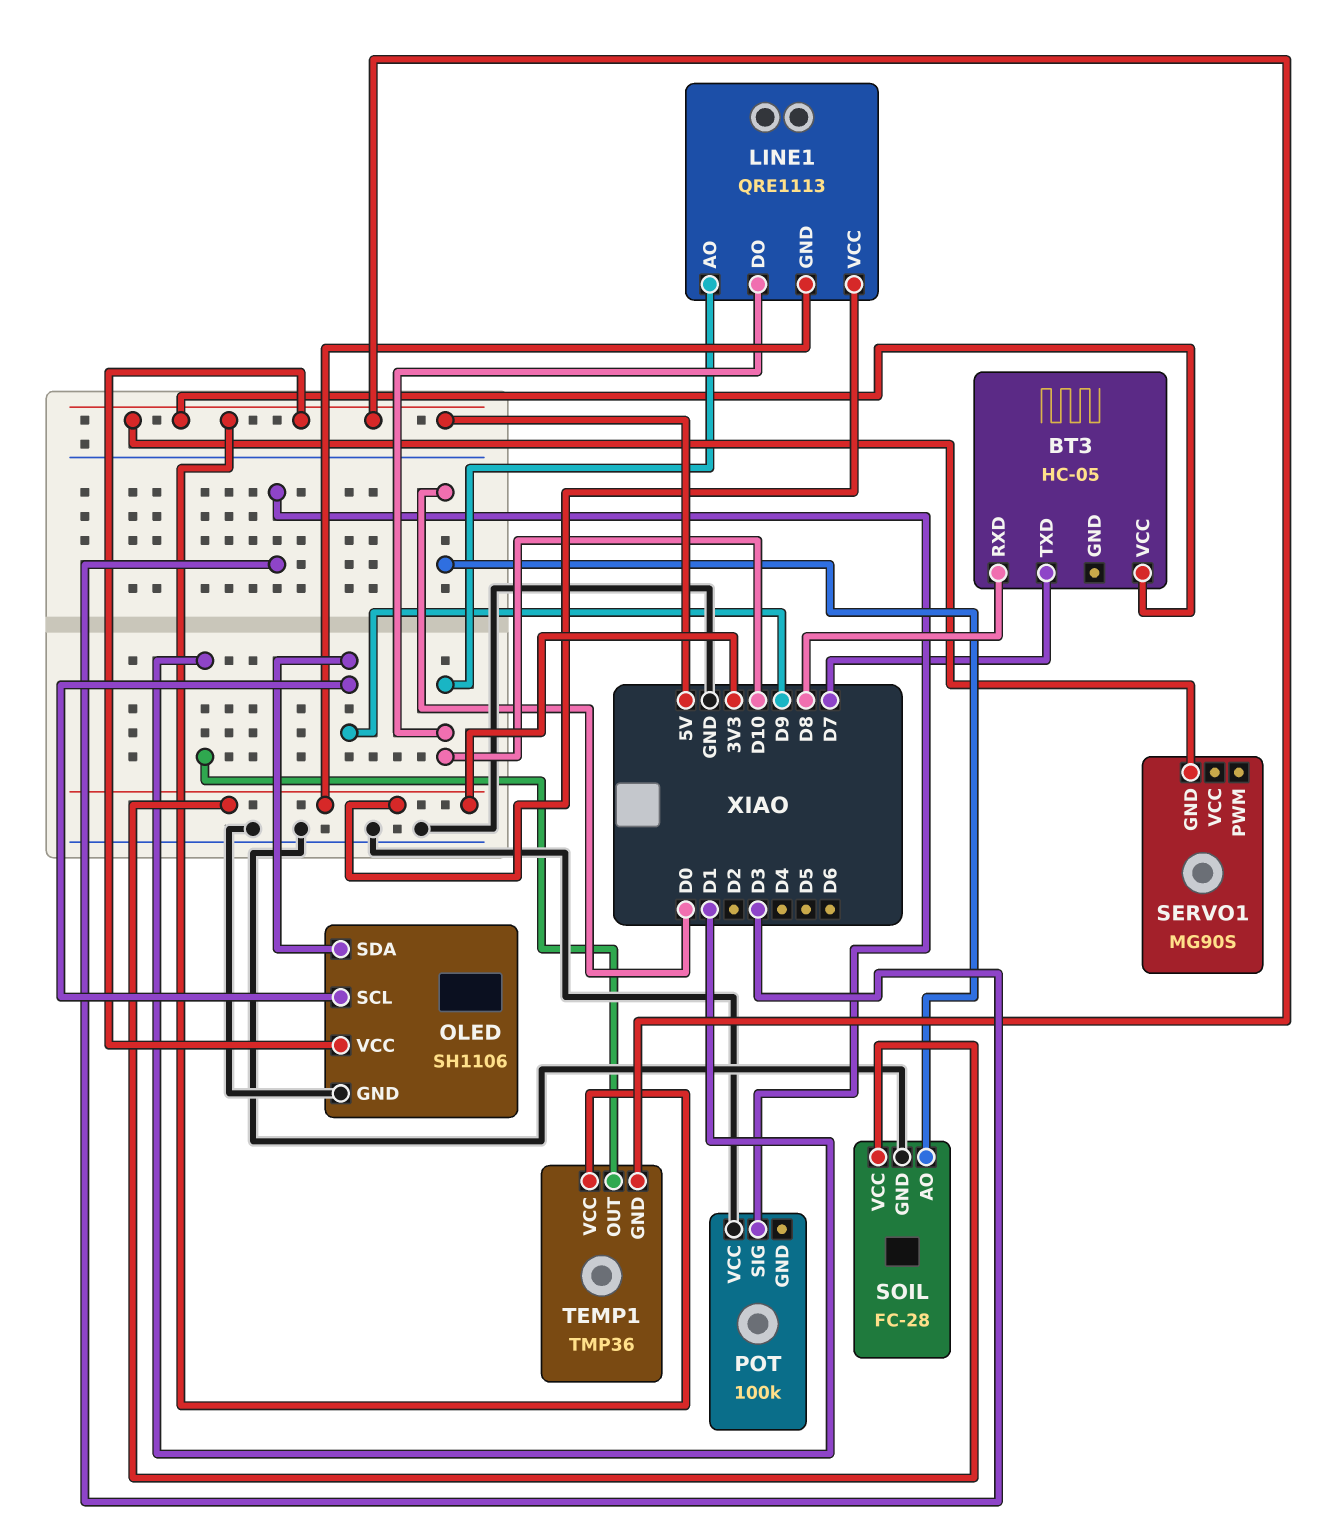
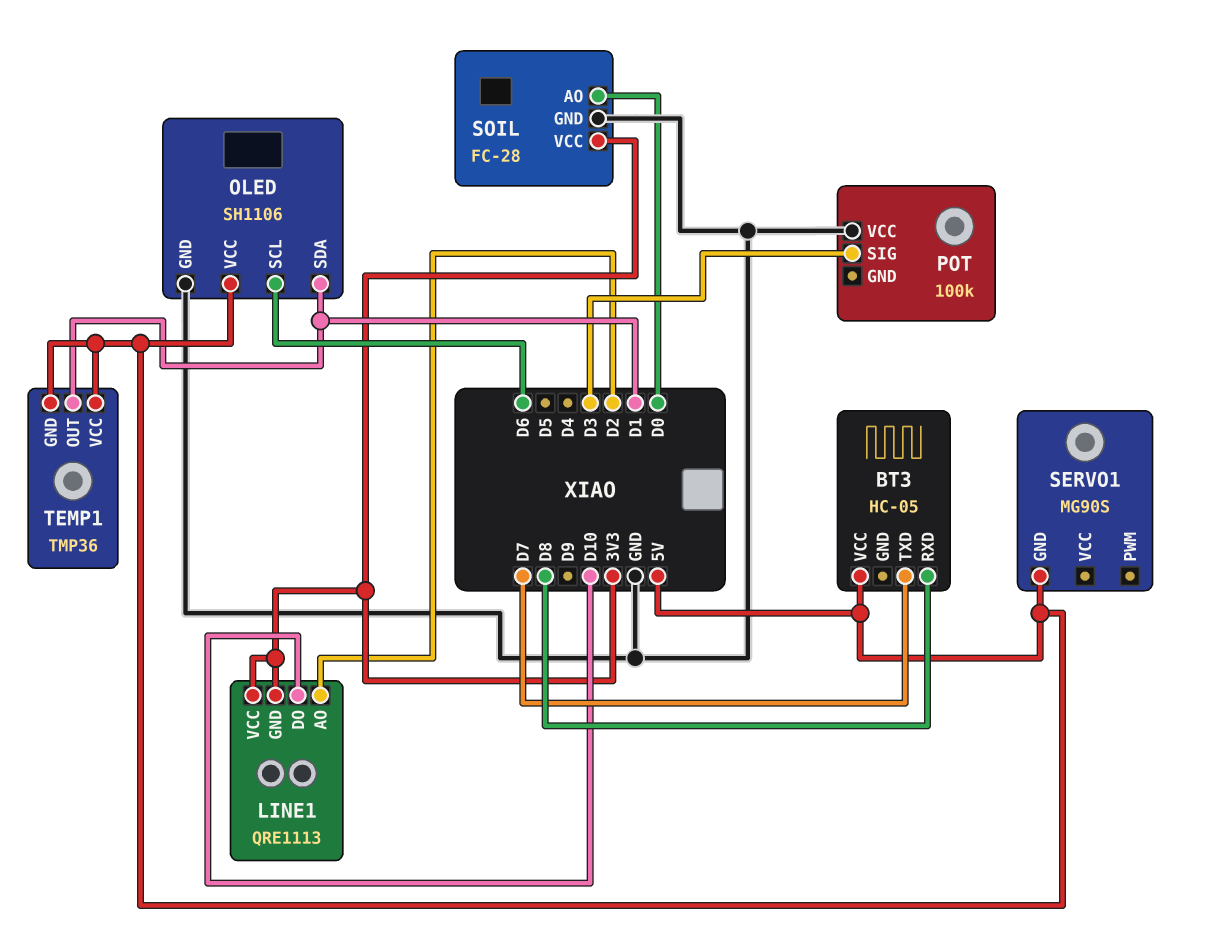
LINE1 pin AO: D10 -> D2
OLED pin SCL: D9 -> D6
OLED pin SDA: D9 -> D1

